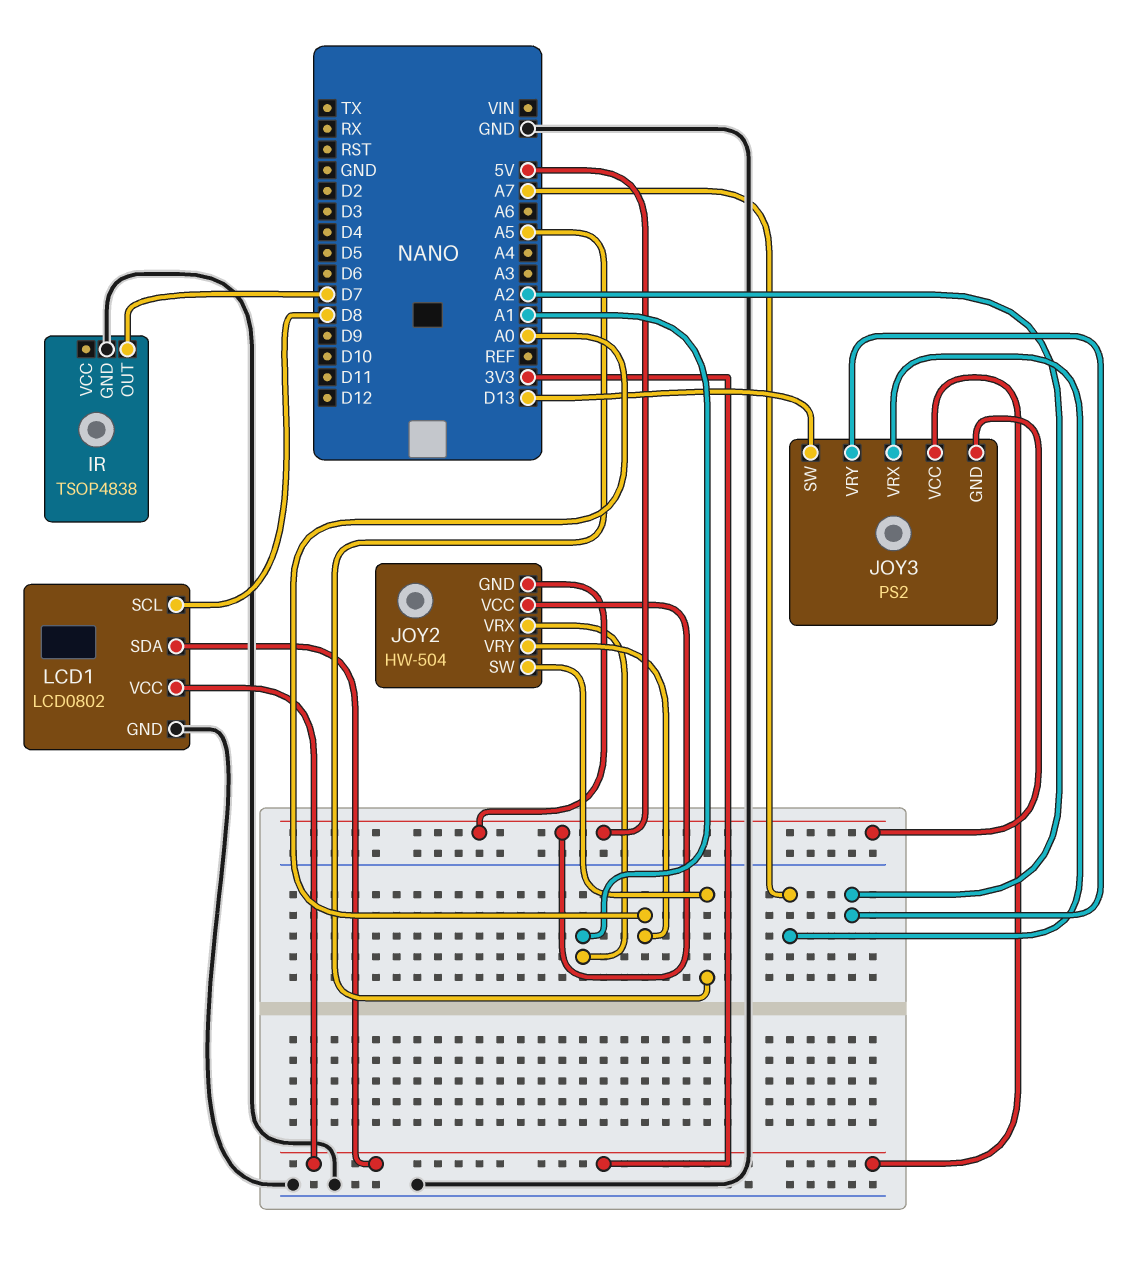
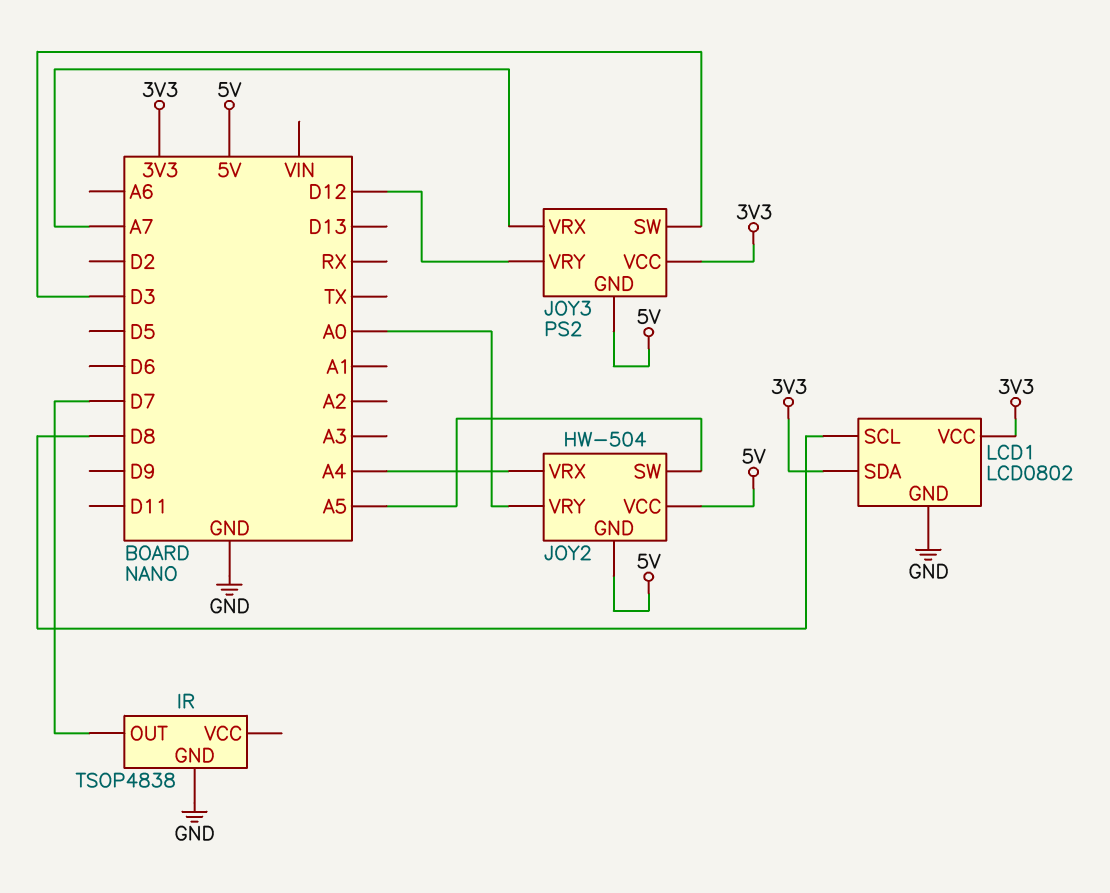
JOY2 pin VRX: A1 -> A4
JOY3 pin SW: D13 -> D3
JOY3 pin VRY: A2 -> D12

